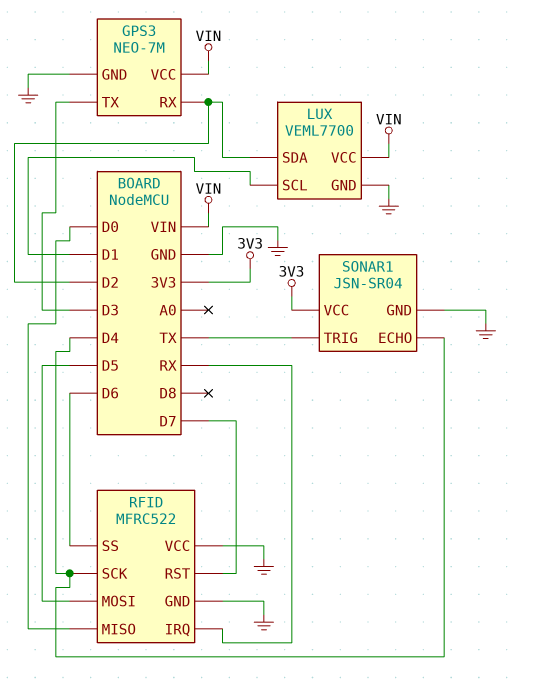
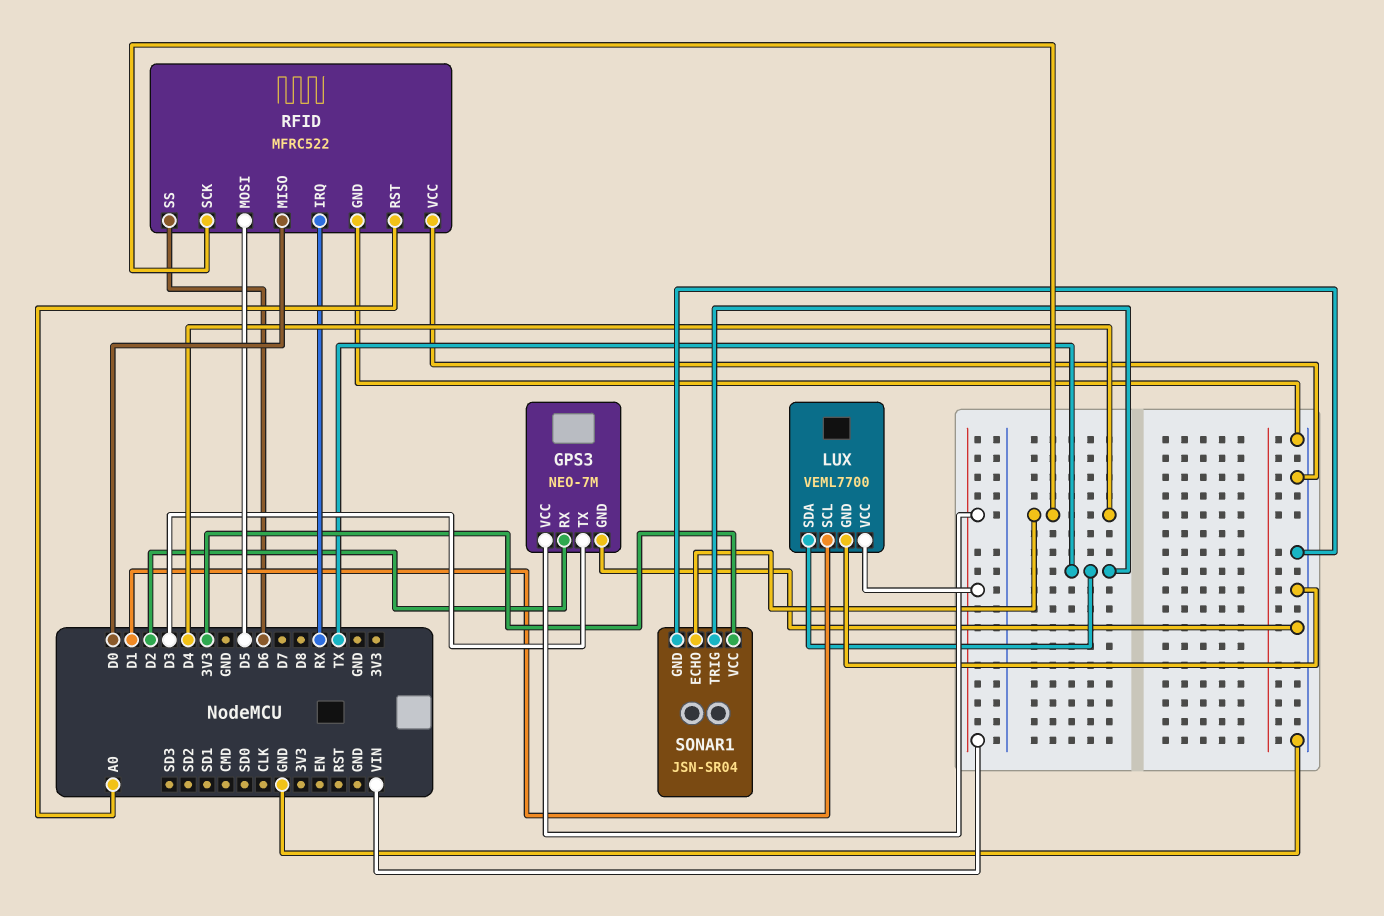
LUX pin SDA: D2 -> TX
RFID pin RST: D7 -> A0

